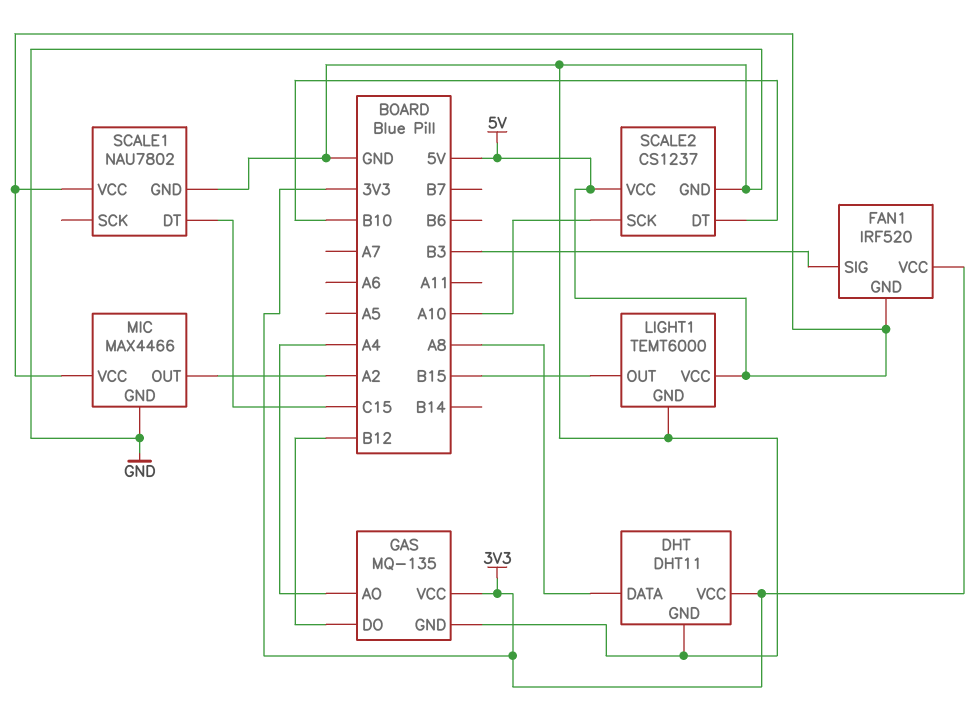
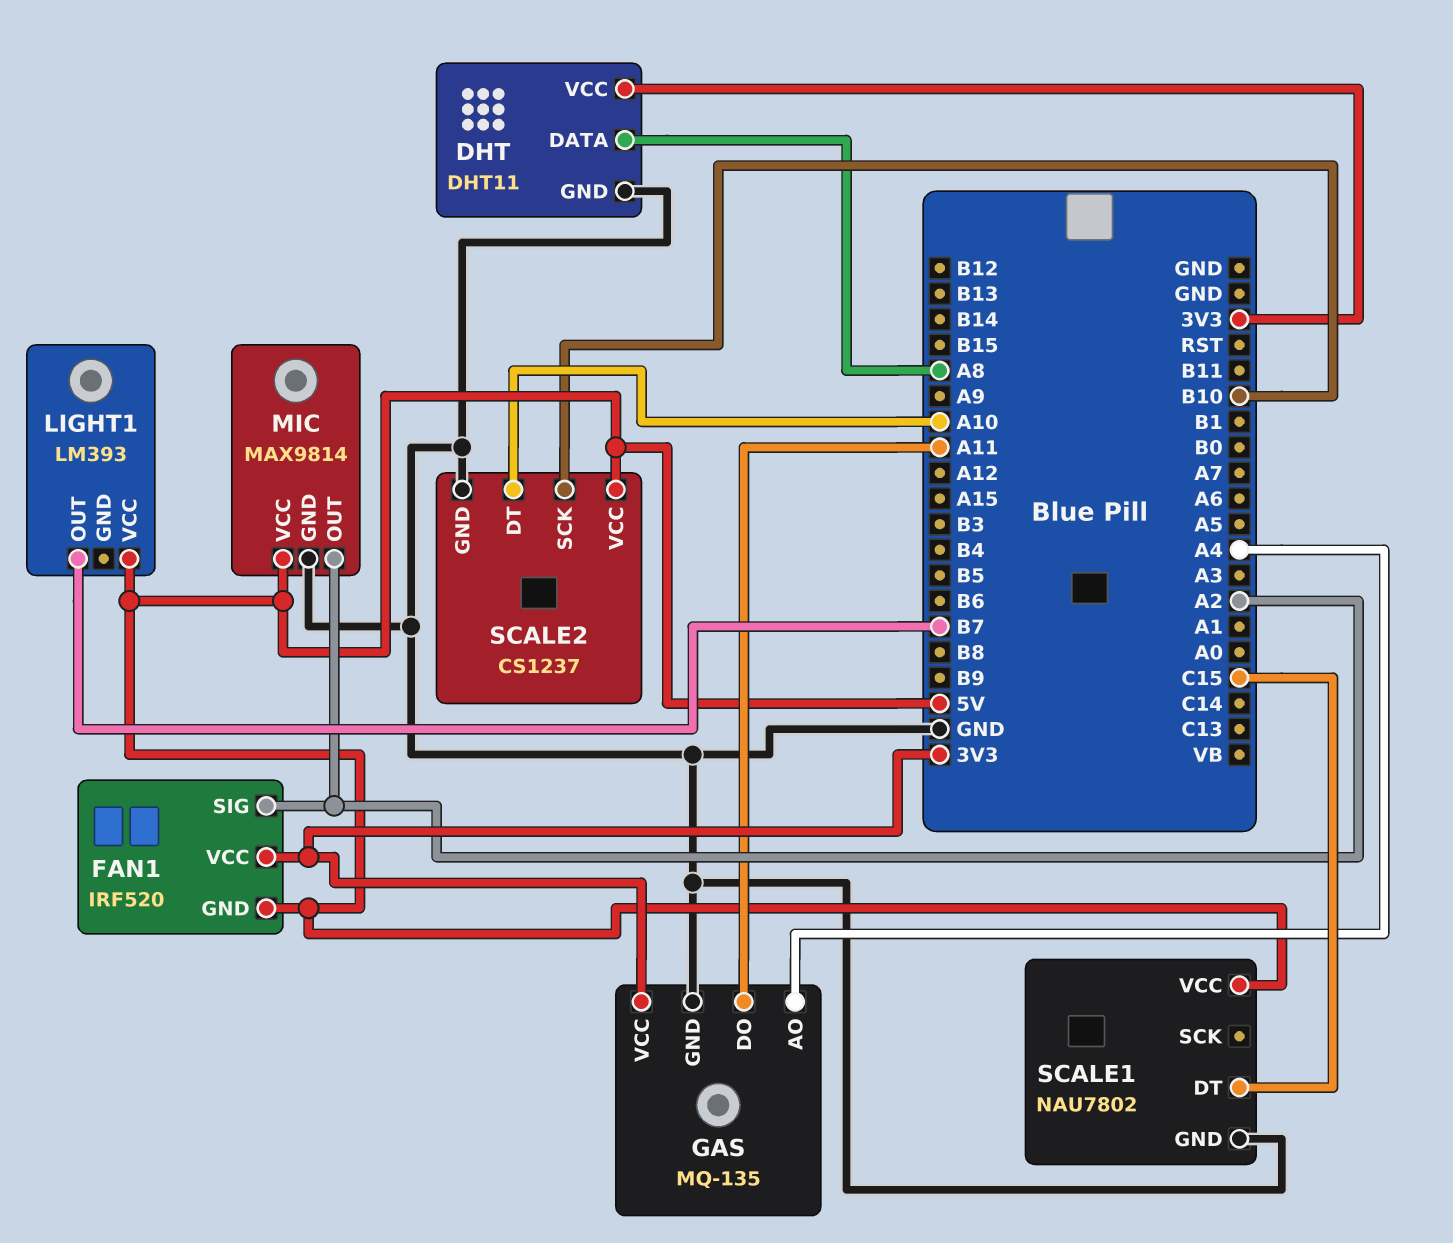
FAN1 pin SIG: B3 -> A2
GAS pin DO: B12 -> A11
LIGHT1: TEMT6000 -> LM393
LIGHT1 pin GND: GND -> none
LIGHT1 pin OUT: B15 -> B7
MIC: MAX4466 -> MAX9814
SCALE2 pin DT: B10 -> A10
SCALE2 pin SCK: A10 -> B10

